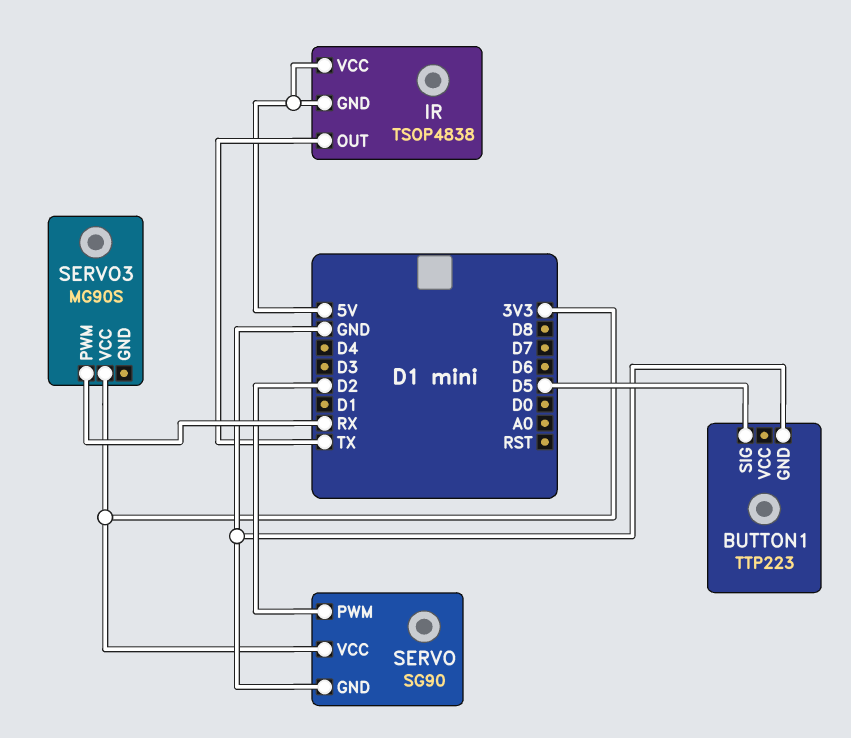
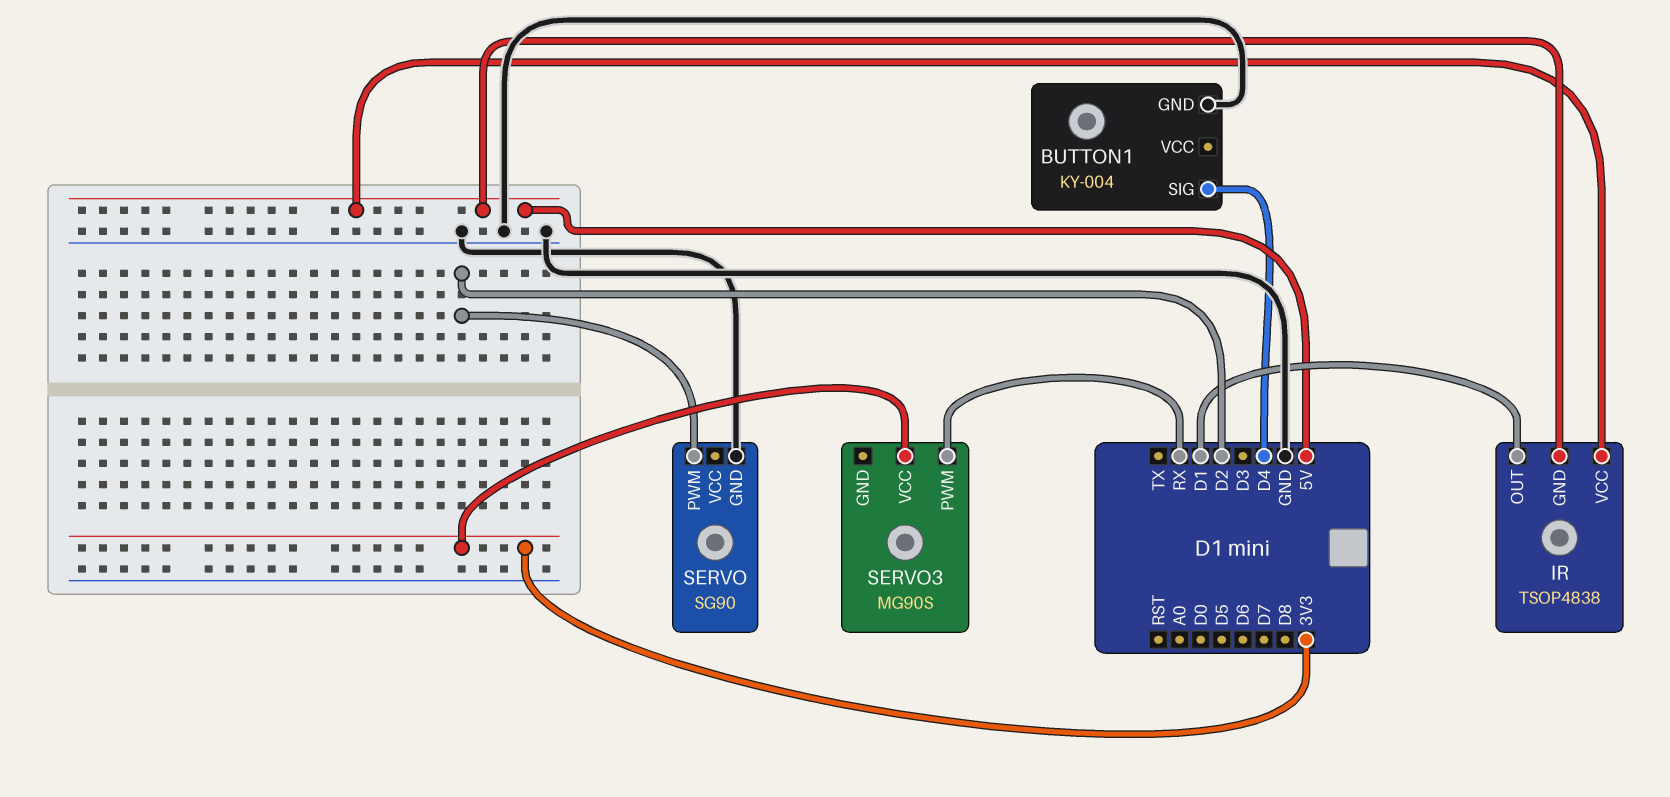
BUTTON1: TTP223 -> KY-004
BUTTON1 pin SIG: D5 -> D4
IR pin OUT: TX -> D1
SERVO pin VCC: 3V3 -> none

